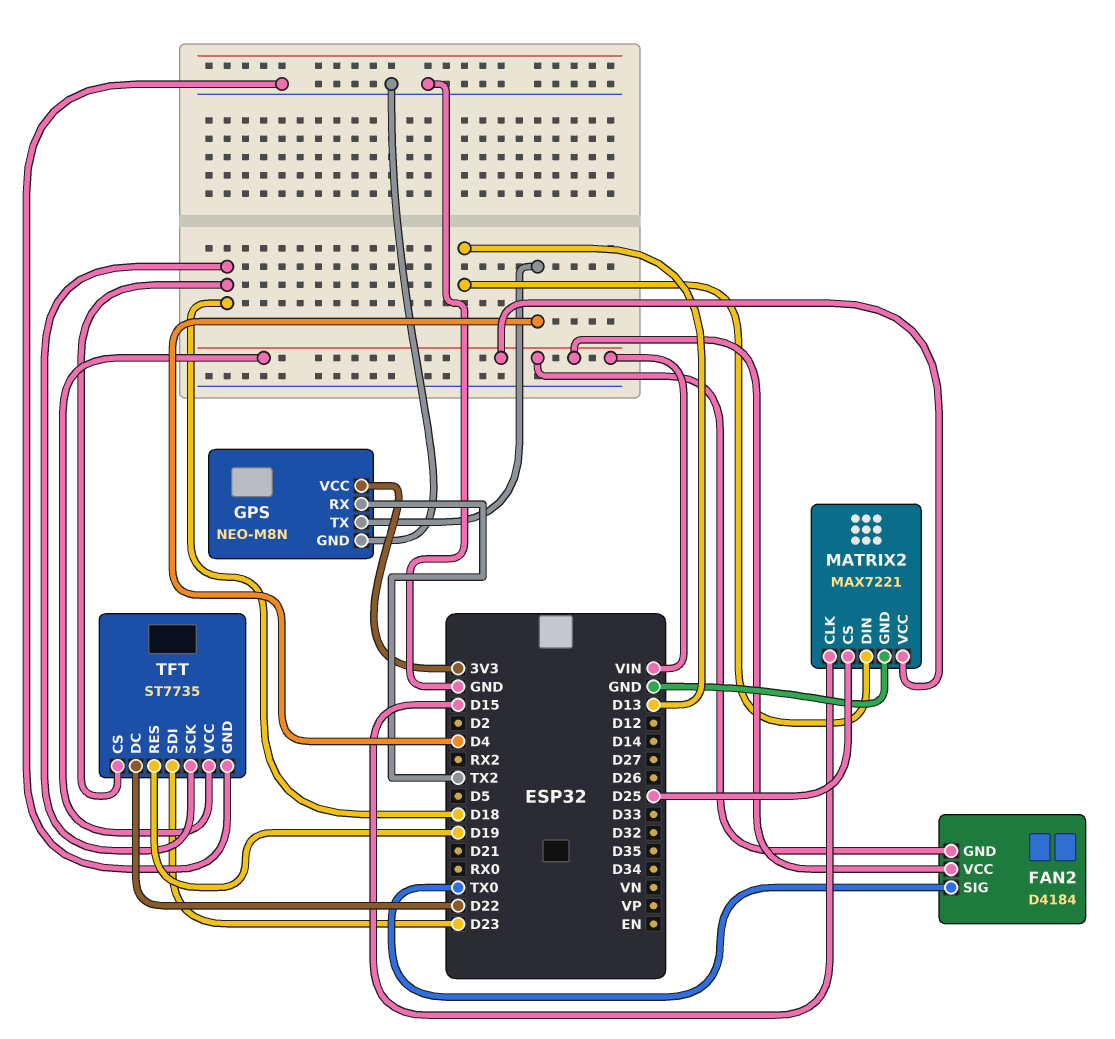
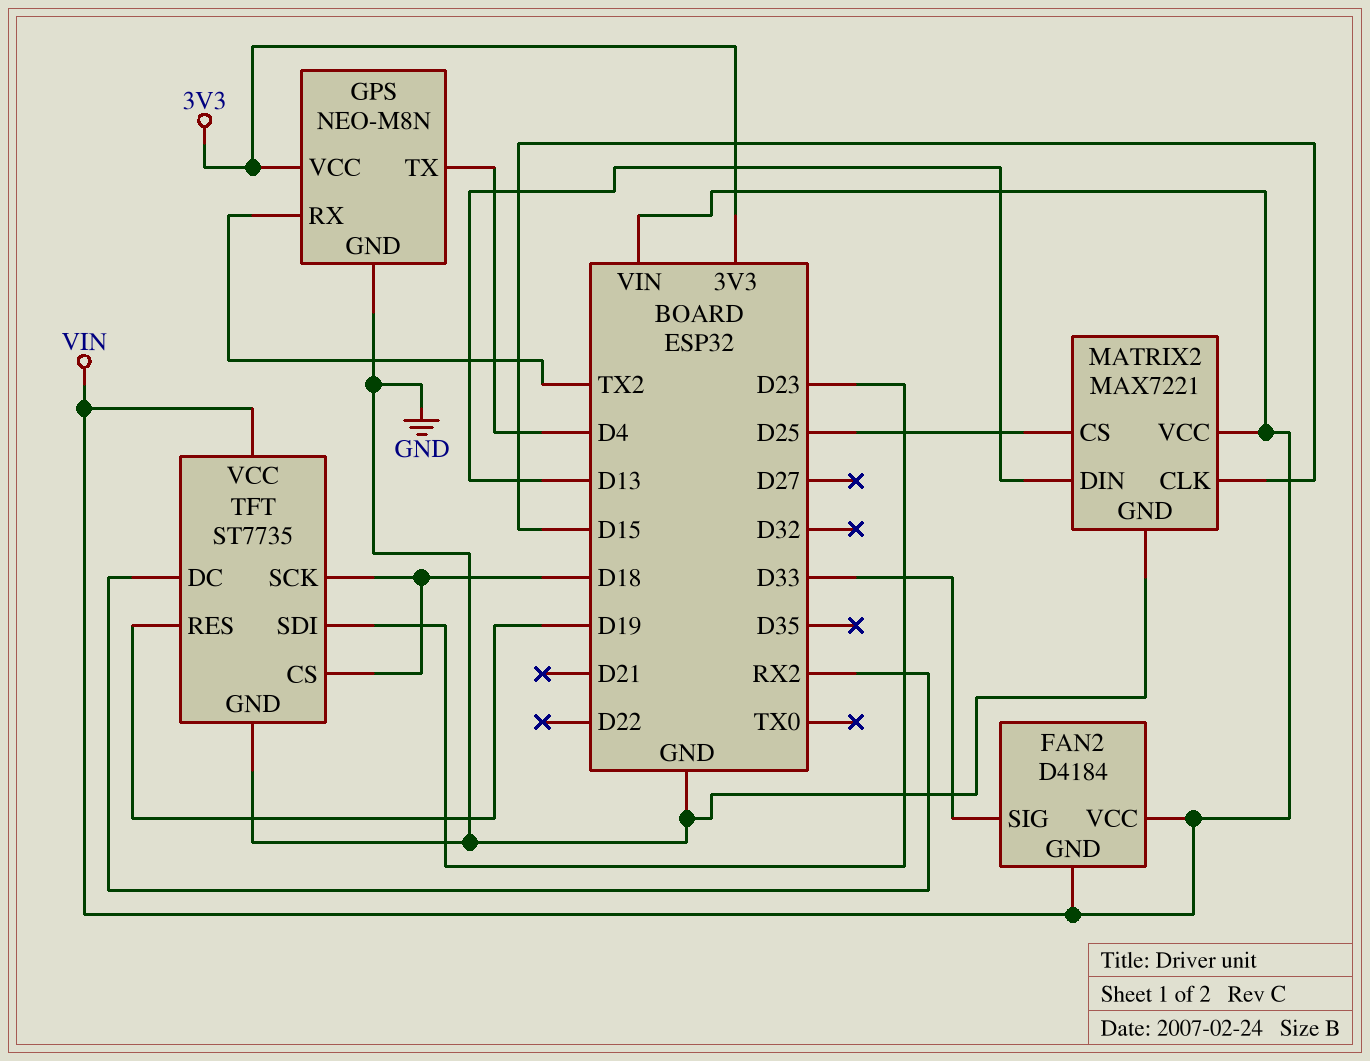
FAN2 pin SIG: TX0 -> D33
TFT pin DC: D22 -> RX2

